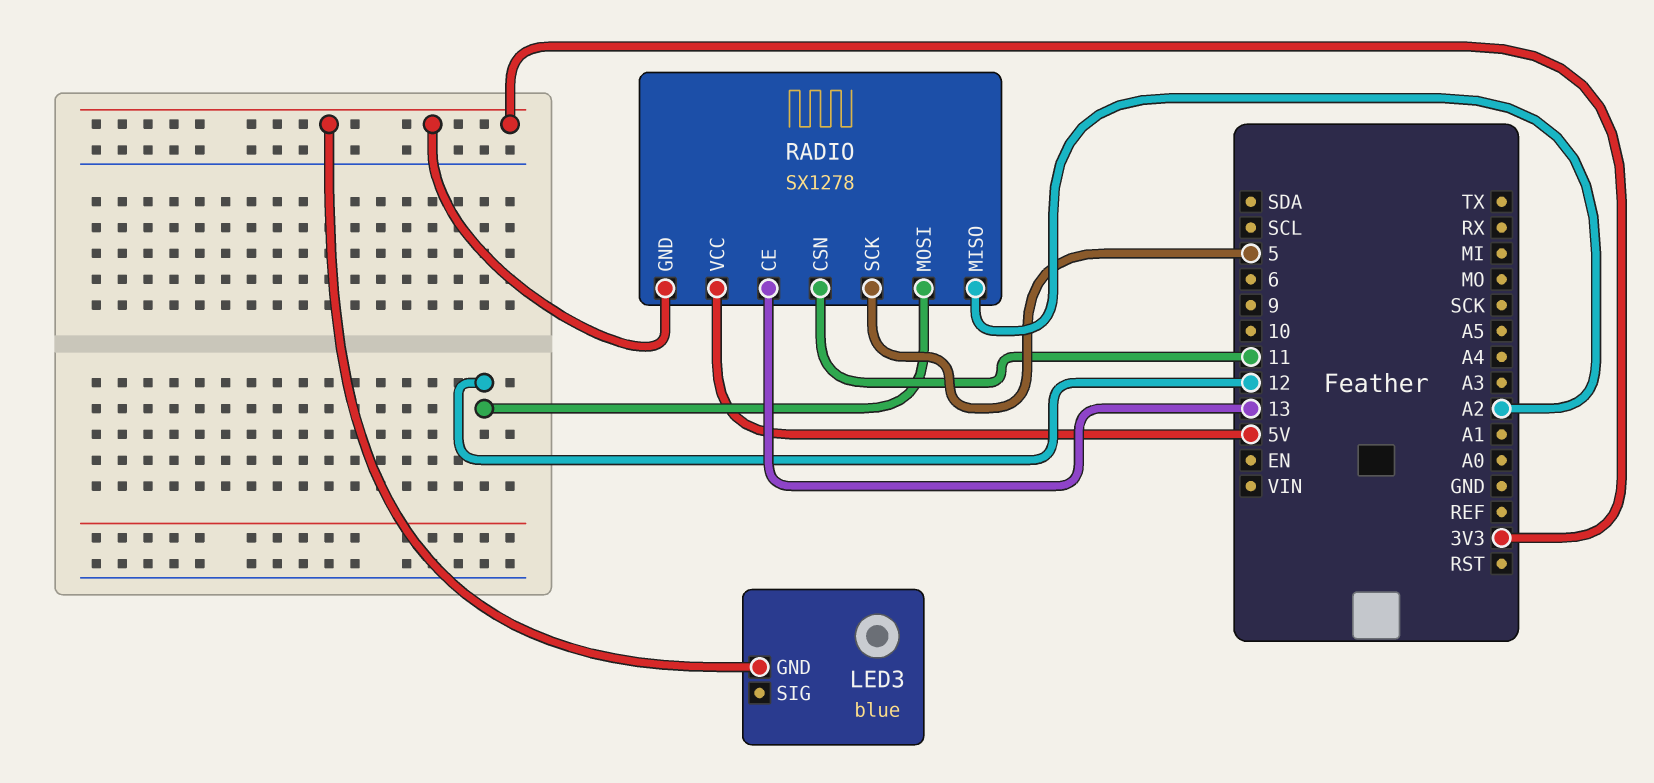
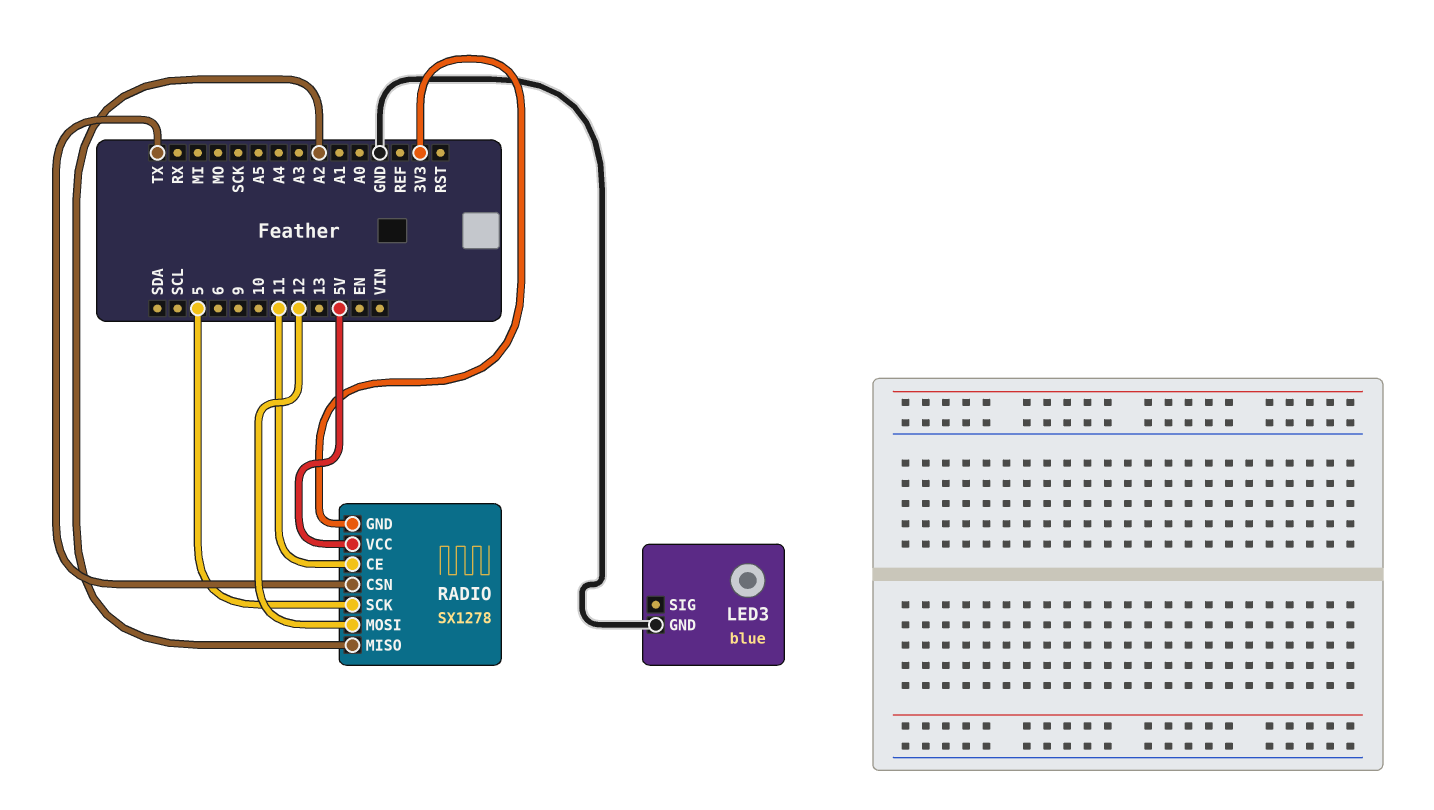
LED3 pin GND: 3V3 -> GND
RADIO pin CE: 13 -> 11
RADIO pin CSN: 11 -> TX

